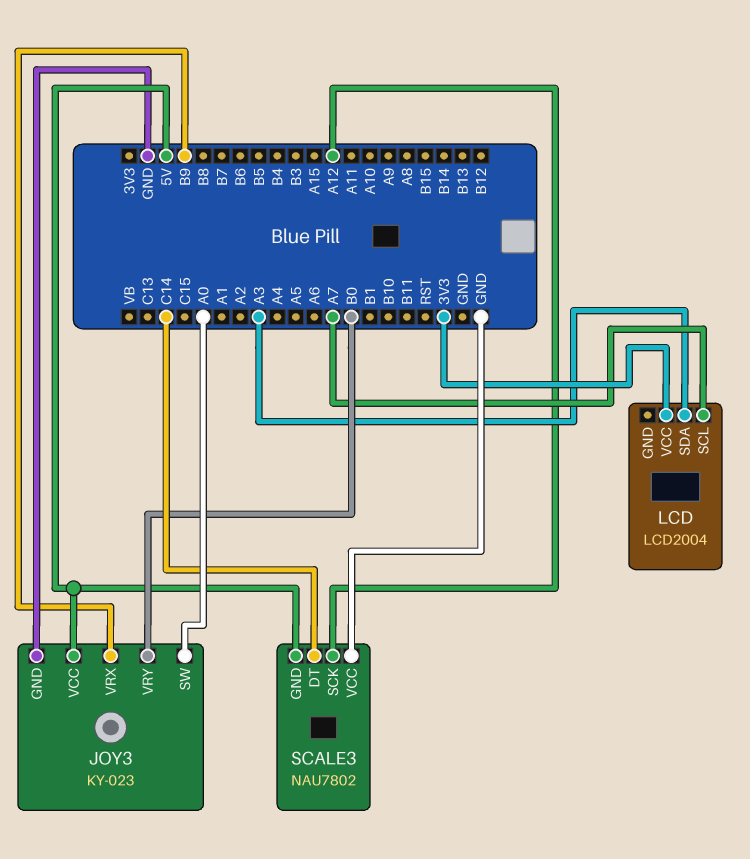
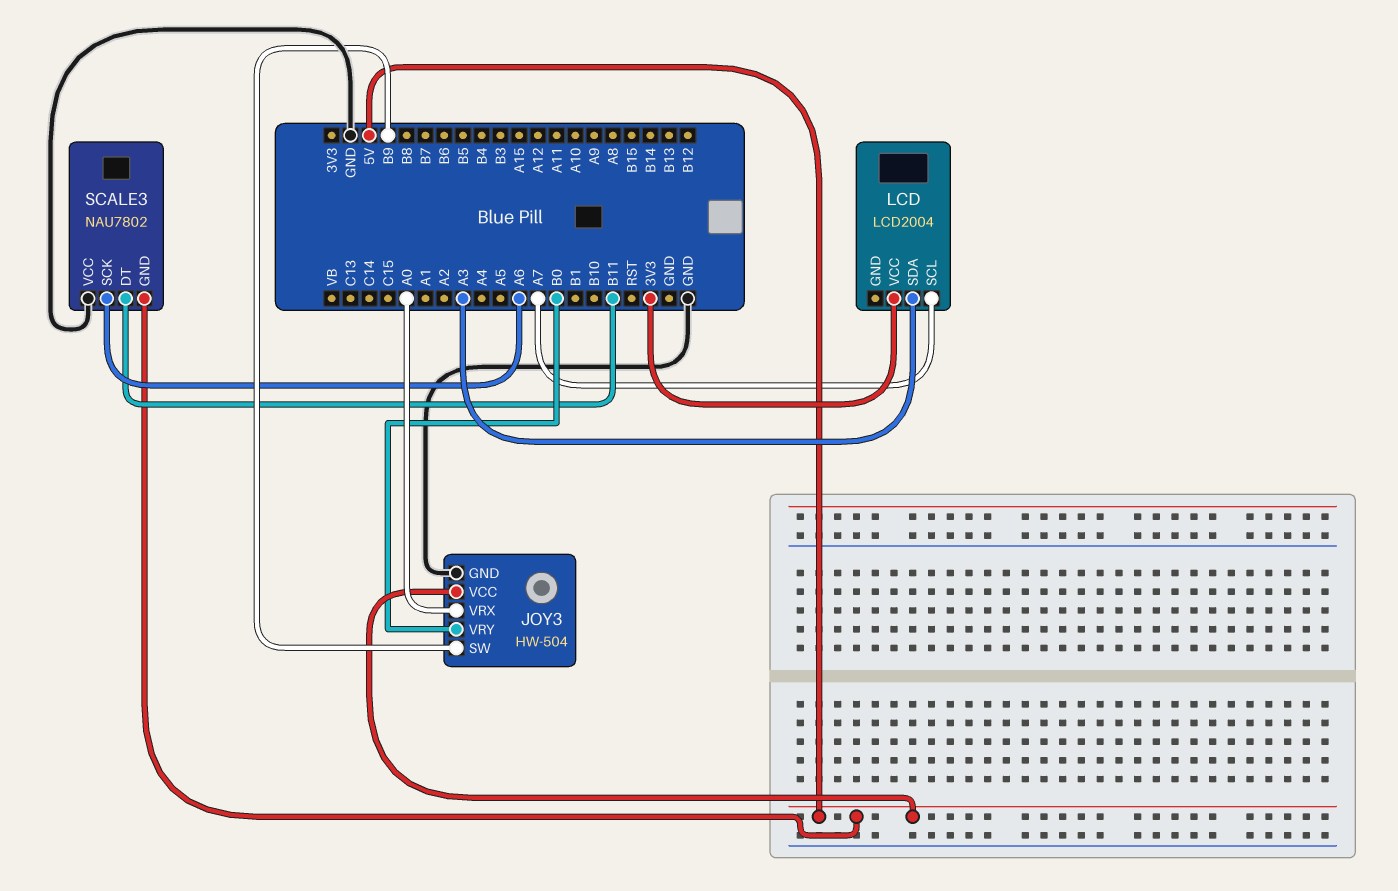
JOY3: KY-023 -> HW-504
JOY3 pin SW: A0 -> B9
JOY3 pin VRX: B9 -> A0
SCALE3 pin DT: C14 -> B11
SCALE3 pin SCK: A12 -> A6

